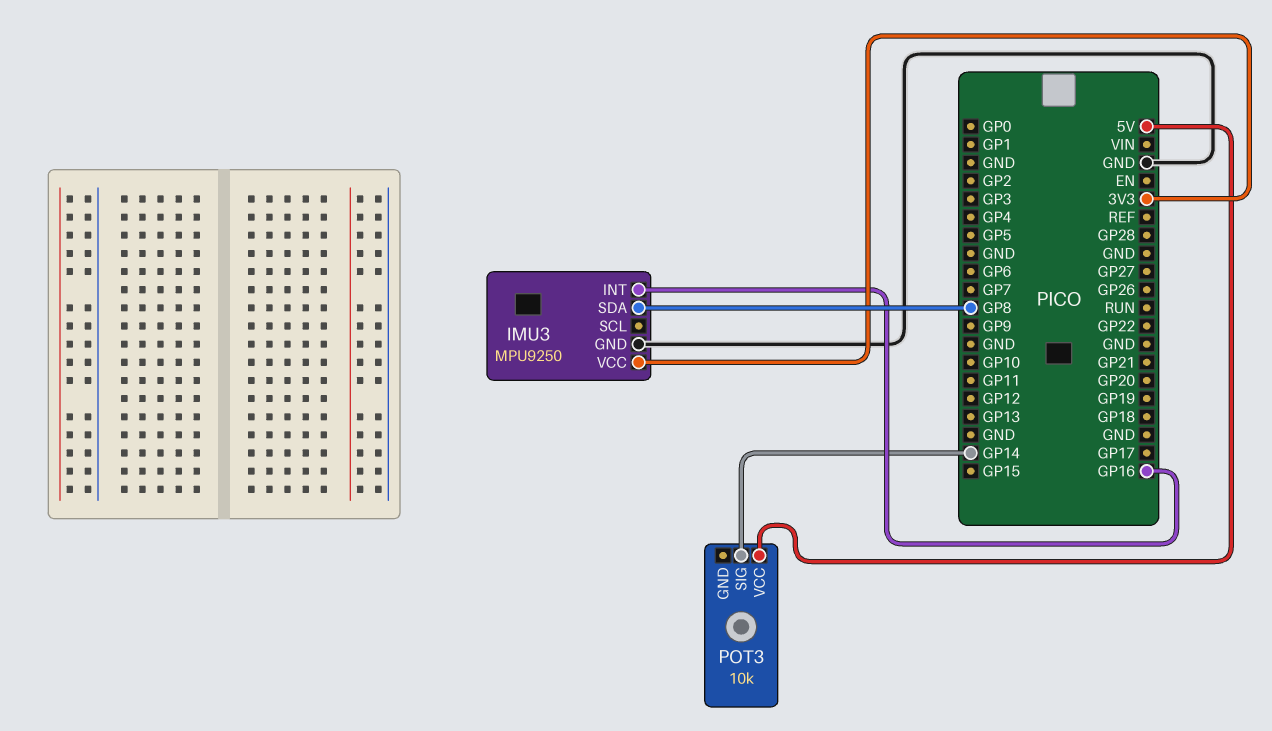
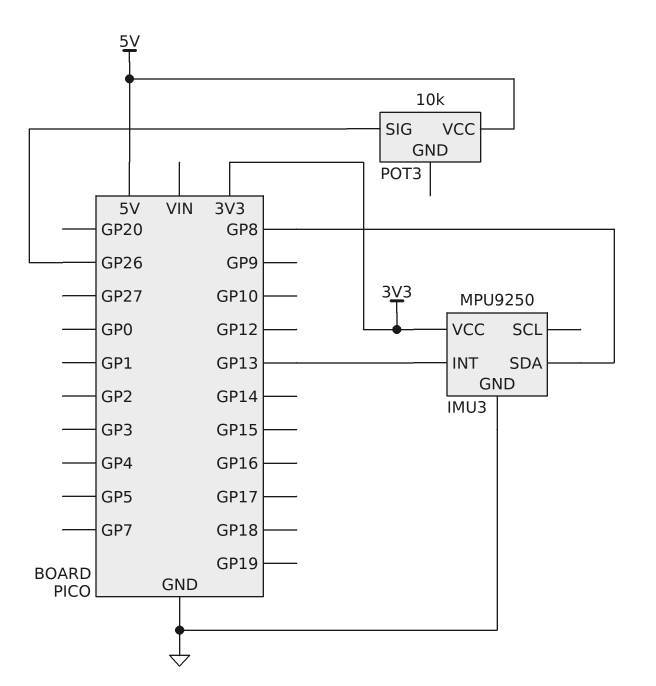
IMU3 pin INT: GP16 -> GP13
POT3 pin SIG: GP14 -> GP26

